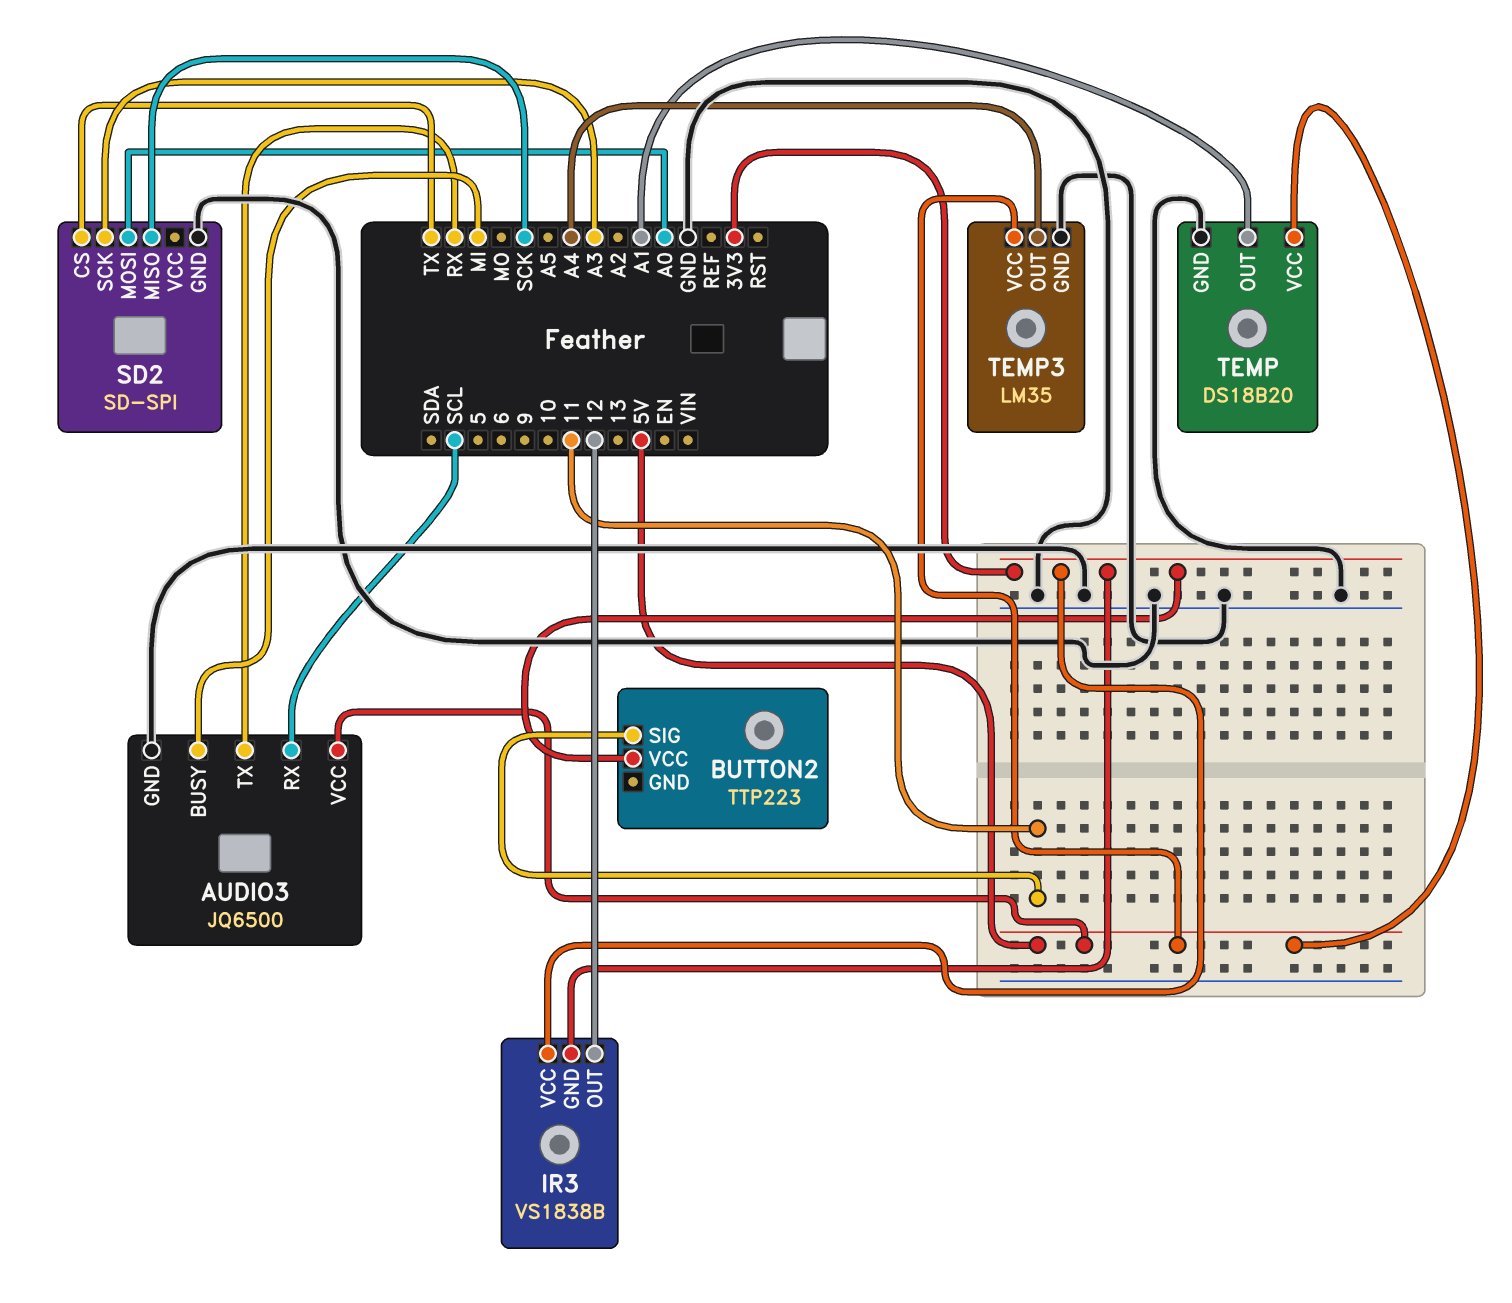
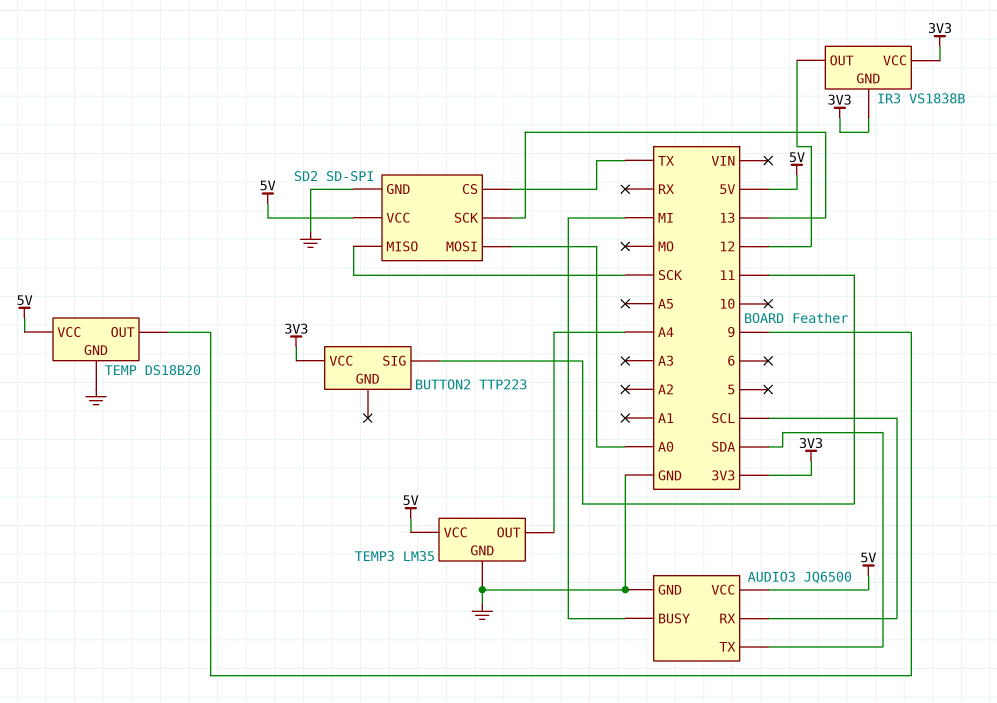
AUDIO3 pin TX: RX -> SDA
SD2 pin SCK: A3 -> 13
SD2 pin VCC: none -> 5V
TEMP pin OUT: A1 -> 9

